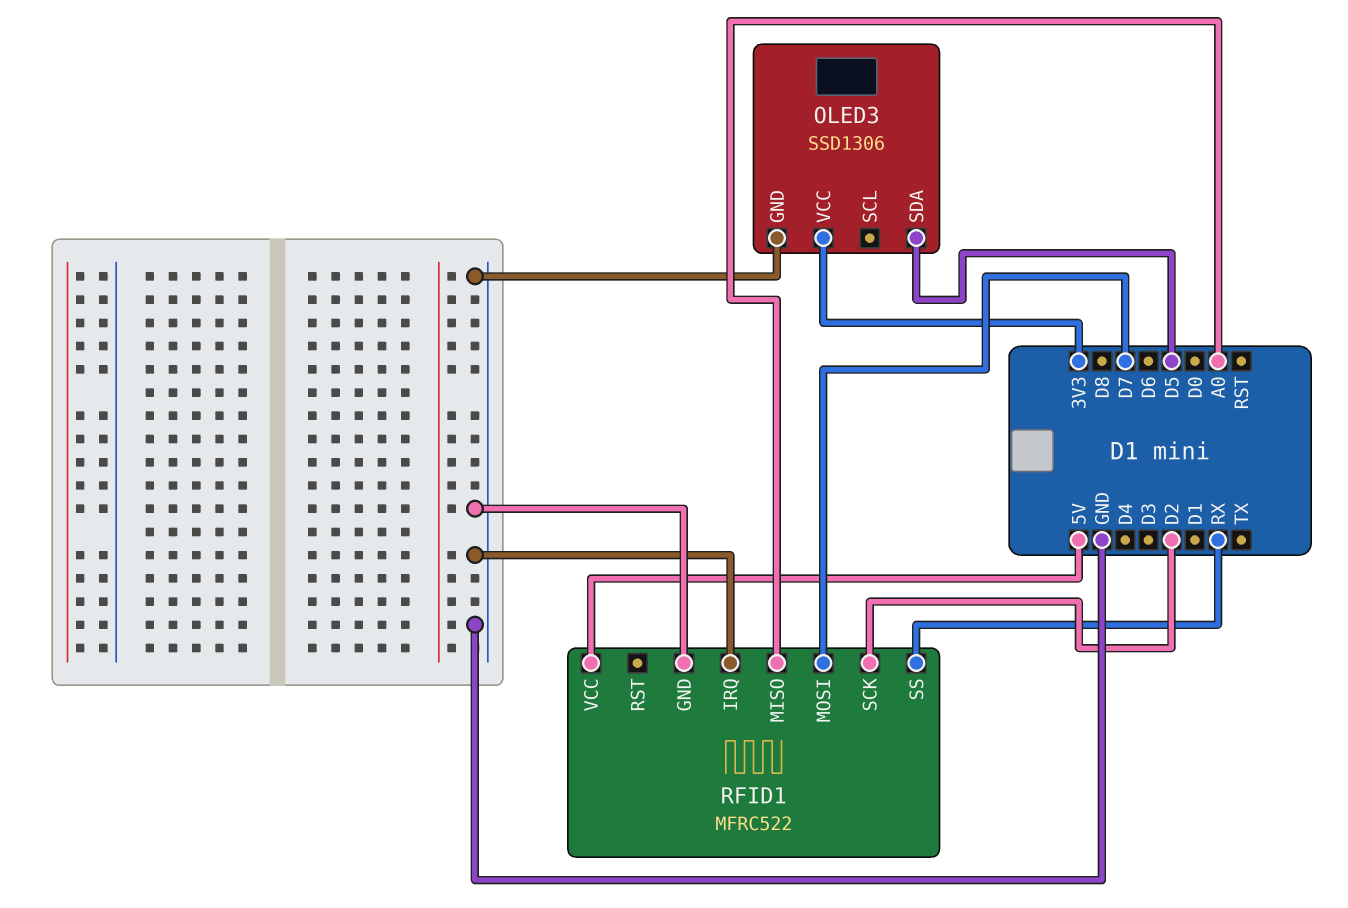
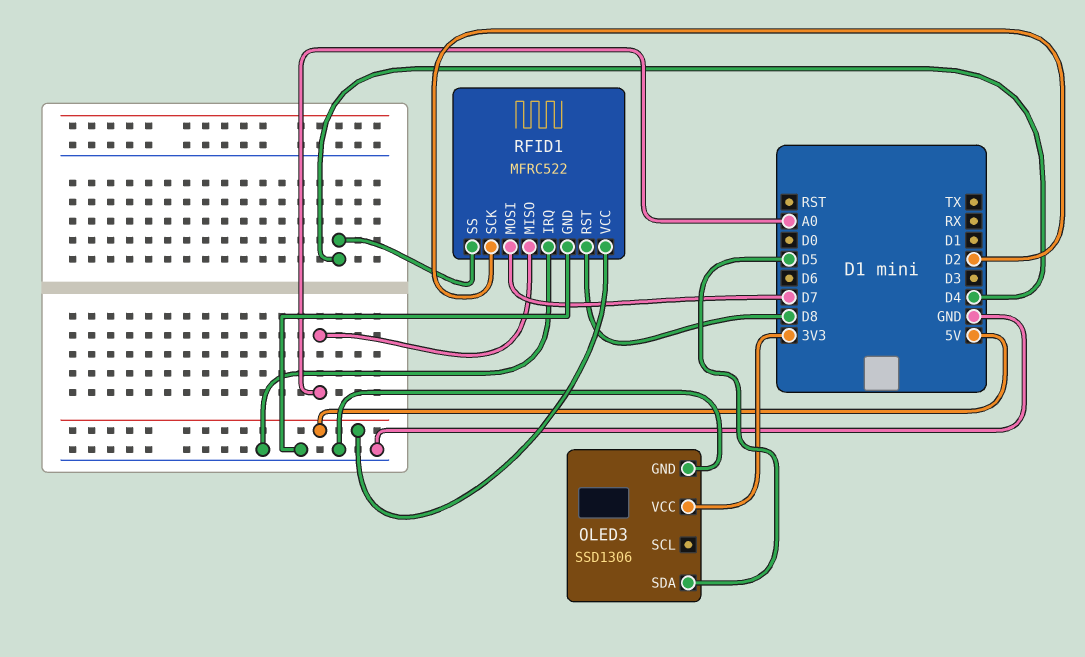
RFID1 pin RST: none -> D8
RFID1 pin SS: RX -> D4

